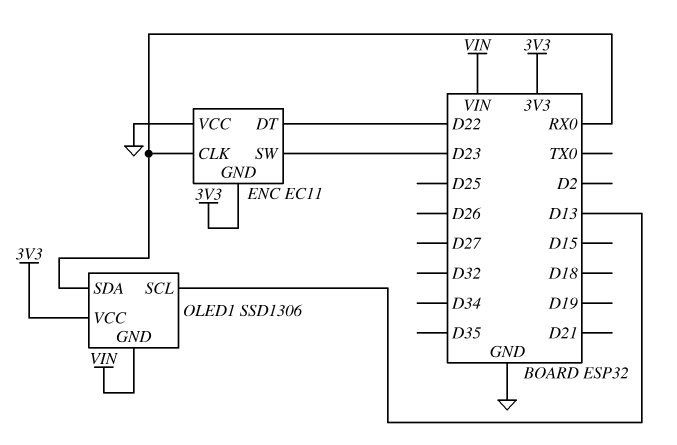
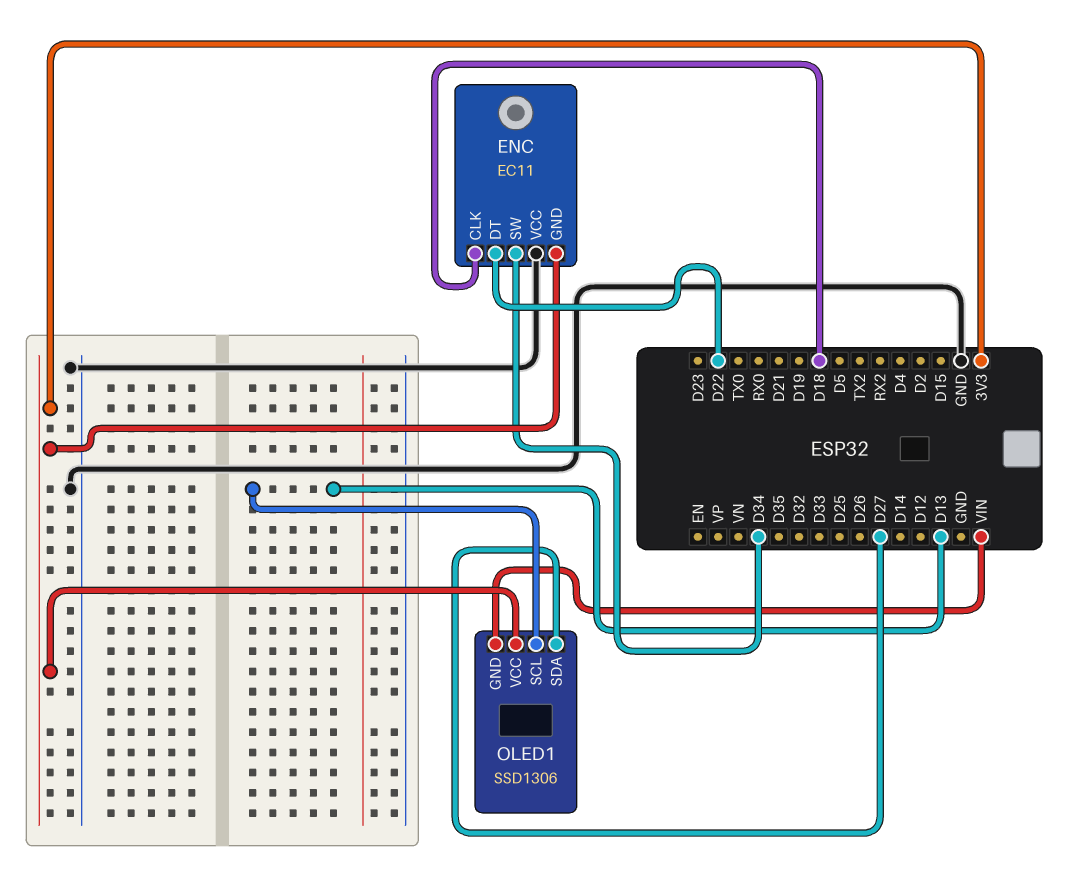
ENC pin CLK: RX0 -> D18
ENC pin SW: D23 -> D34
OLED1 pin SDA: RX0 -> D27

